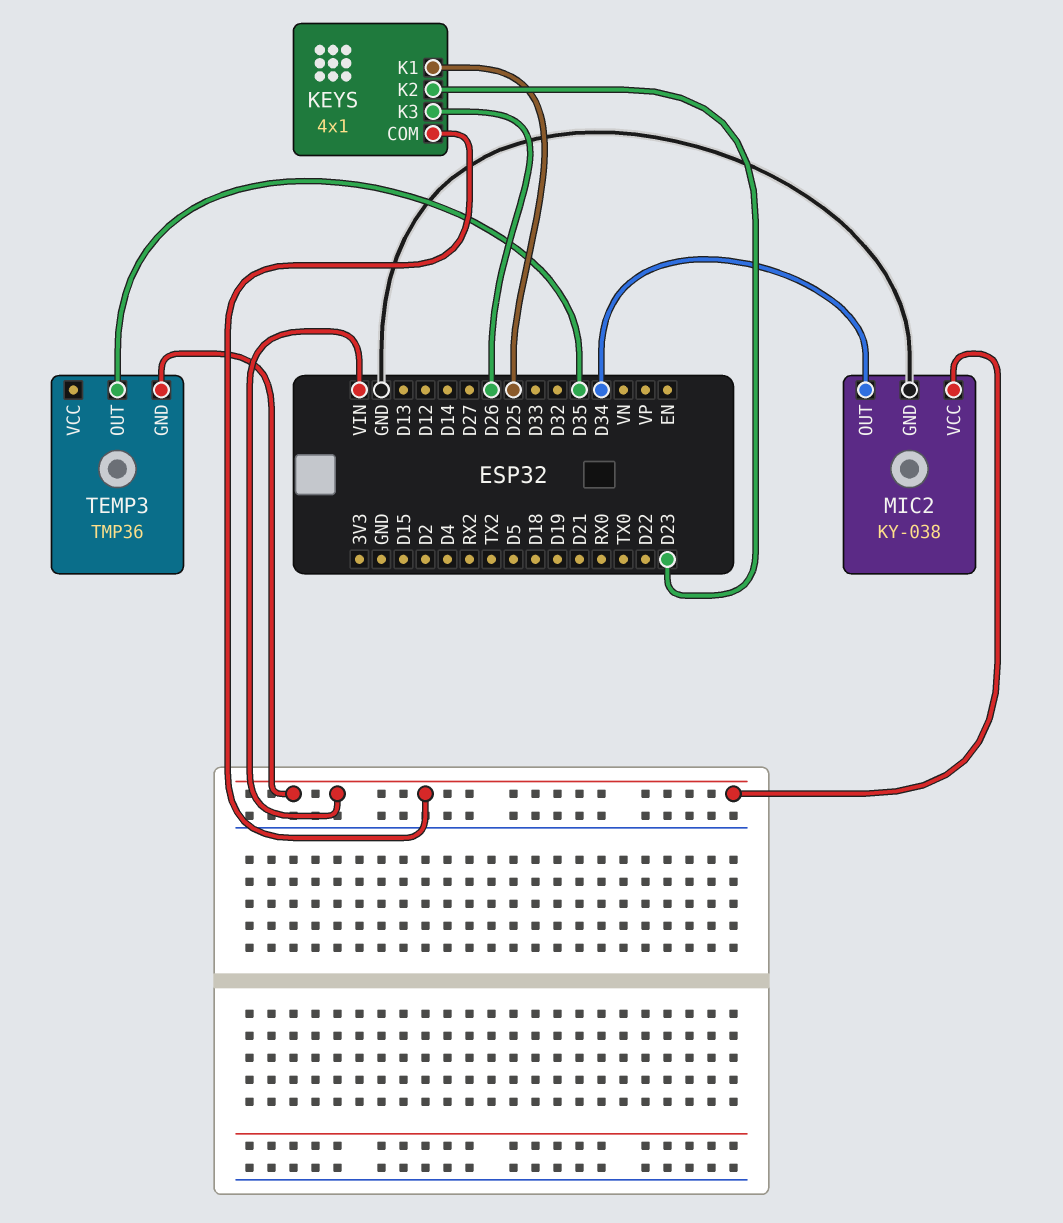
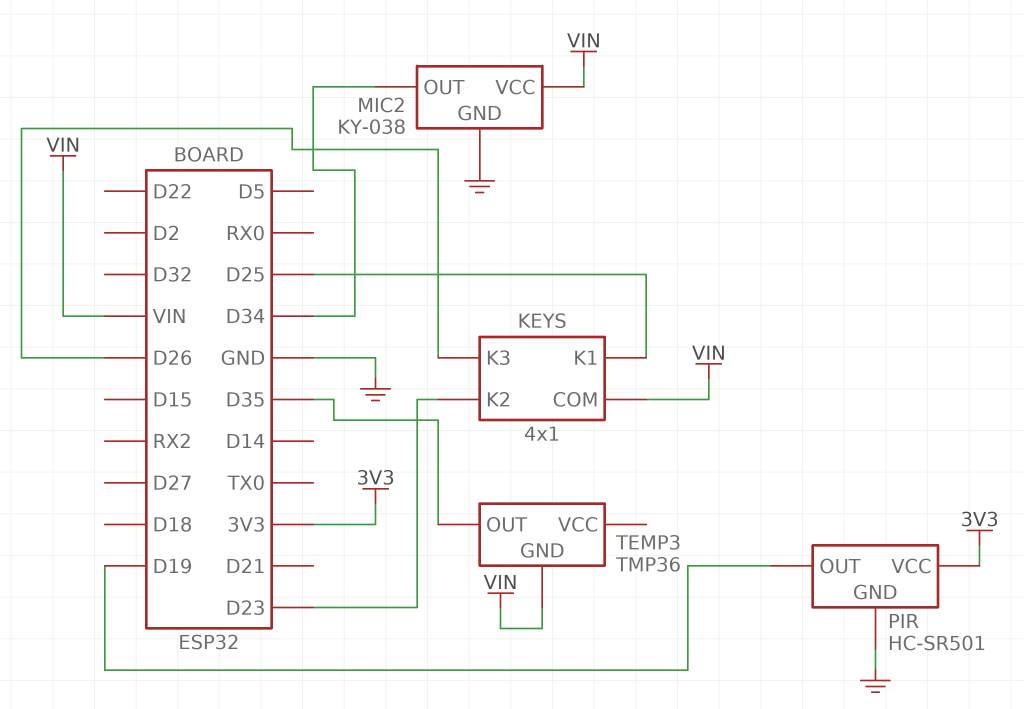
PIR: none -> HC-SR501
PIR pin GND: none -> GND
PIR pin OUT: none -> D19
PIR pin VCC: none -> 3V3

